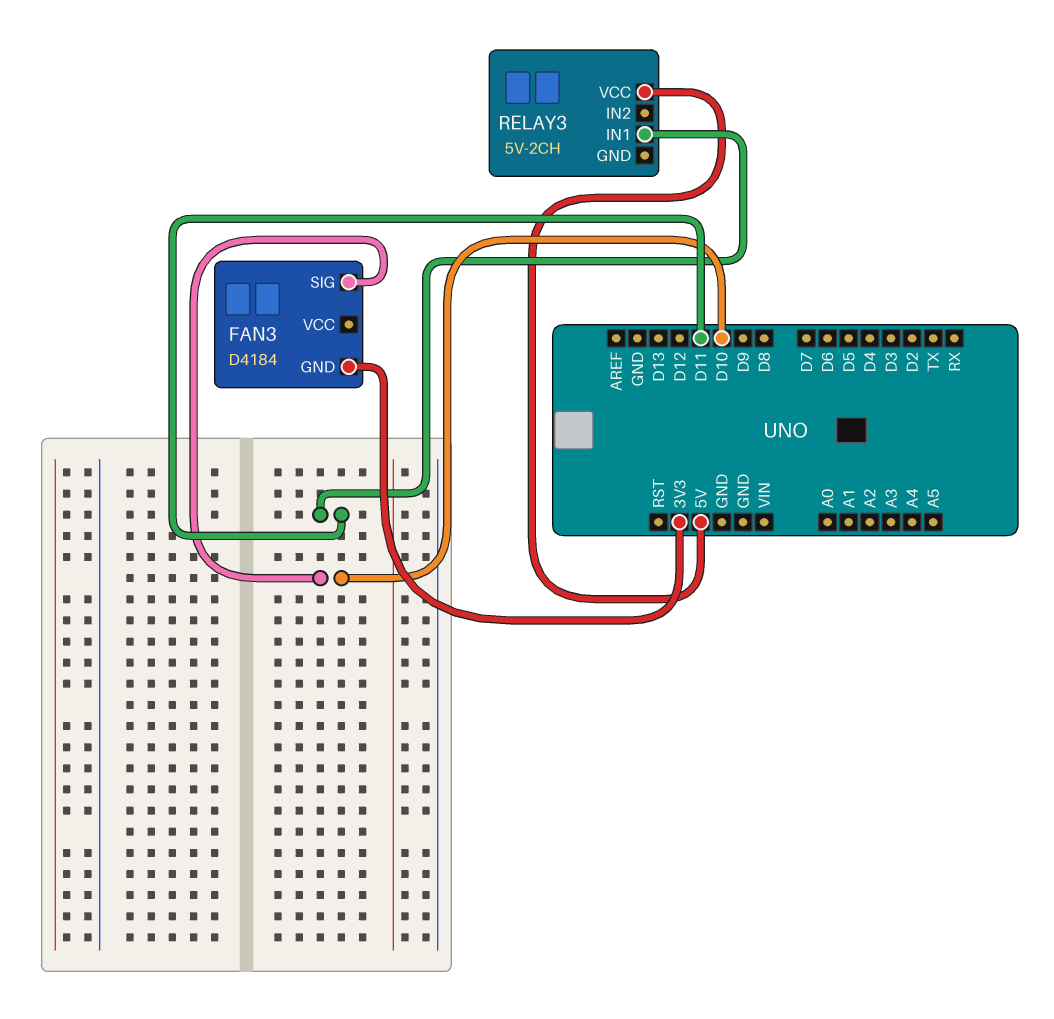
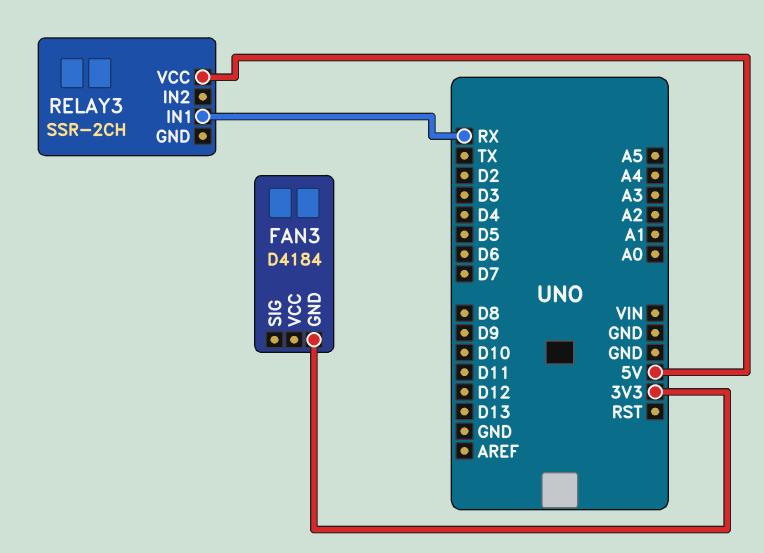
FAN3 pin SIG: D10 -> none
RELAY3: 5V-2CH -> SSR-2CH
RELAY3 pin IN1: D11 -> RX

